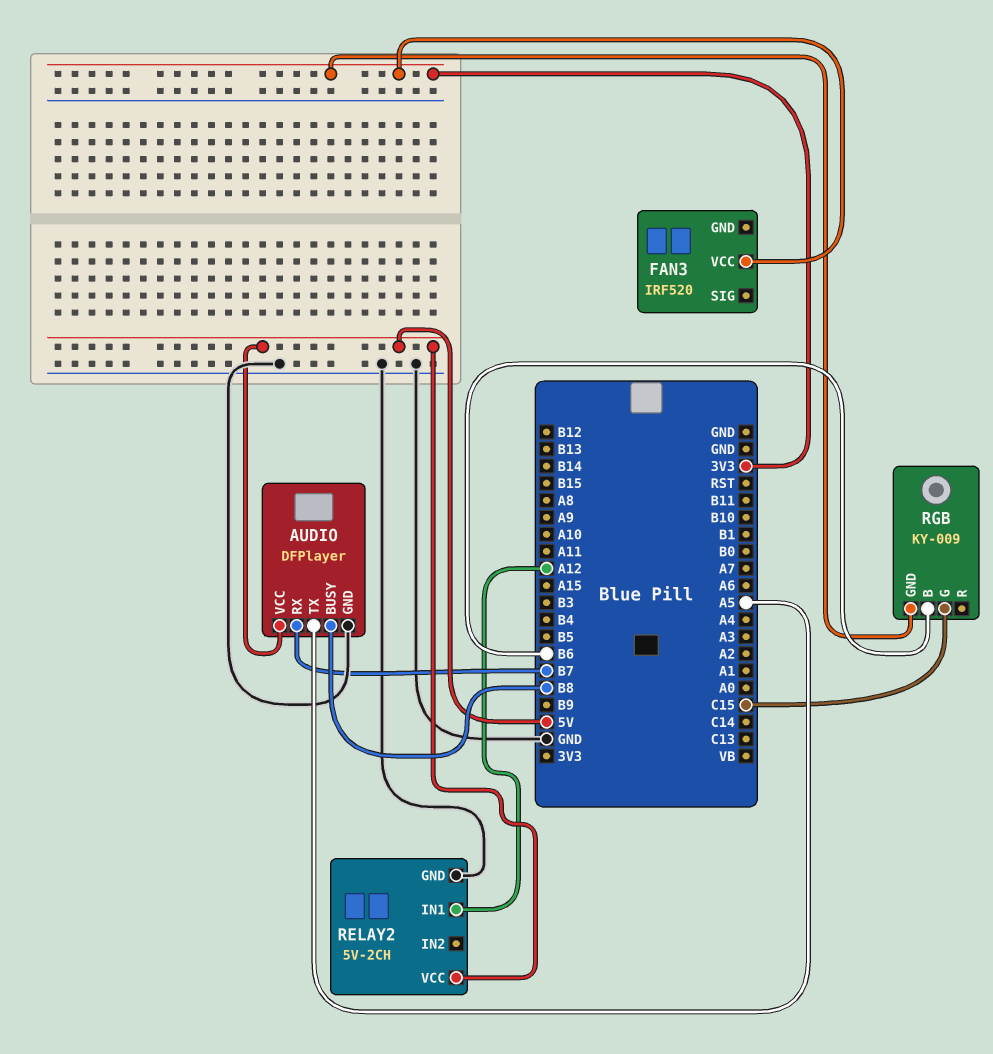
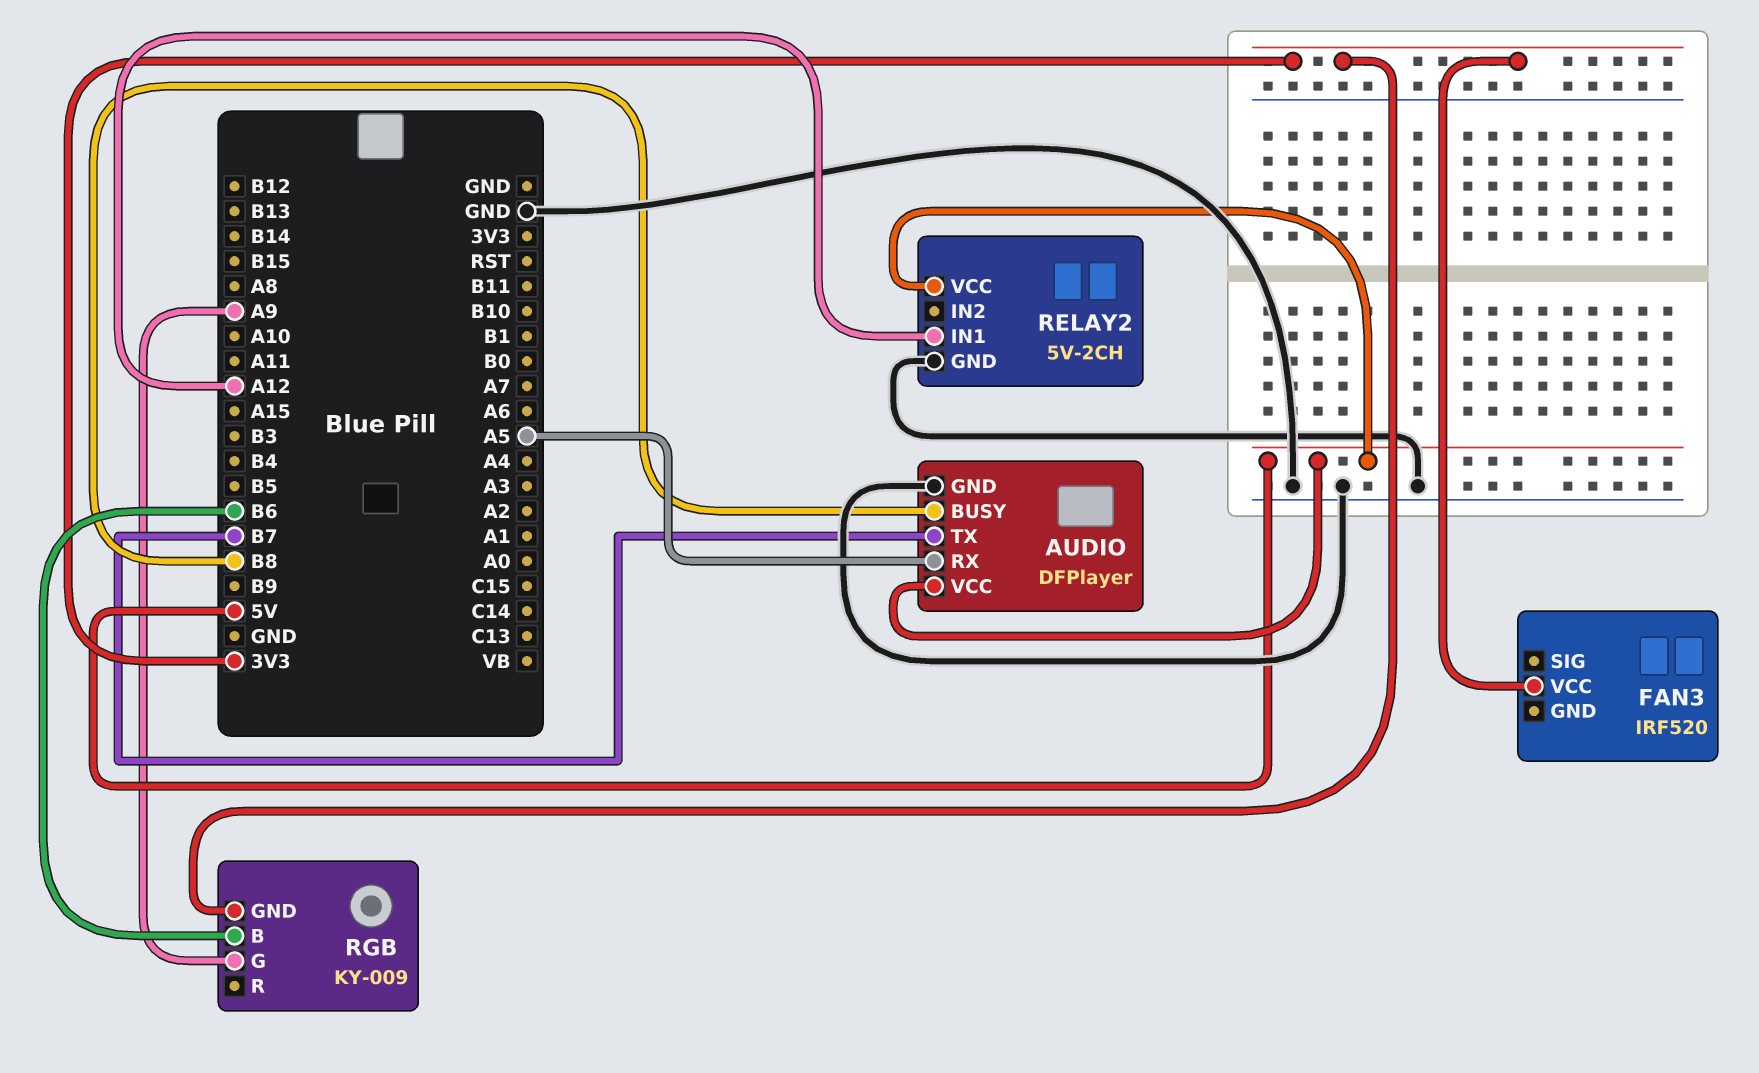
AUDIO pin RX: B7 -> A5
AUDIO pin TX: A5 -> B7
RGB pin G: C15 -> A9

